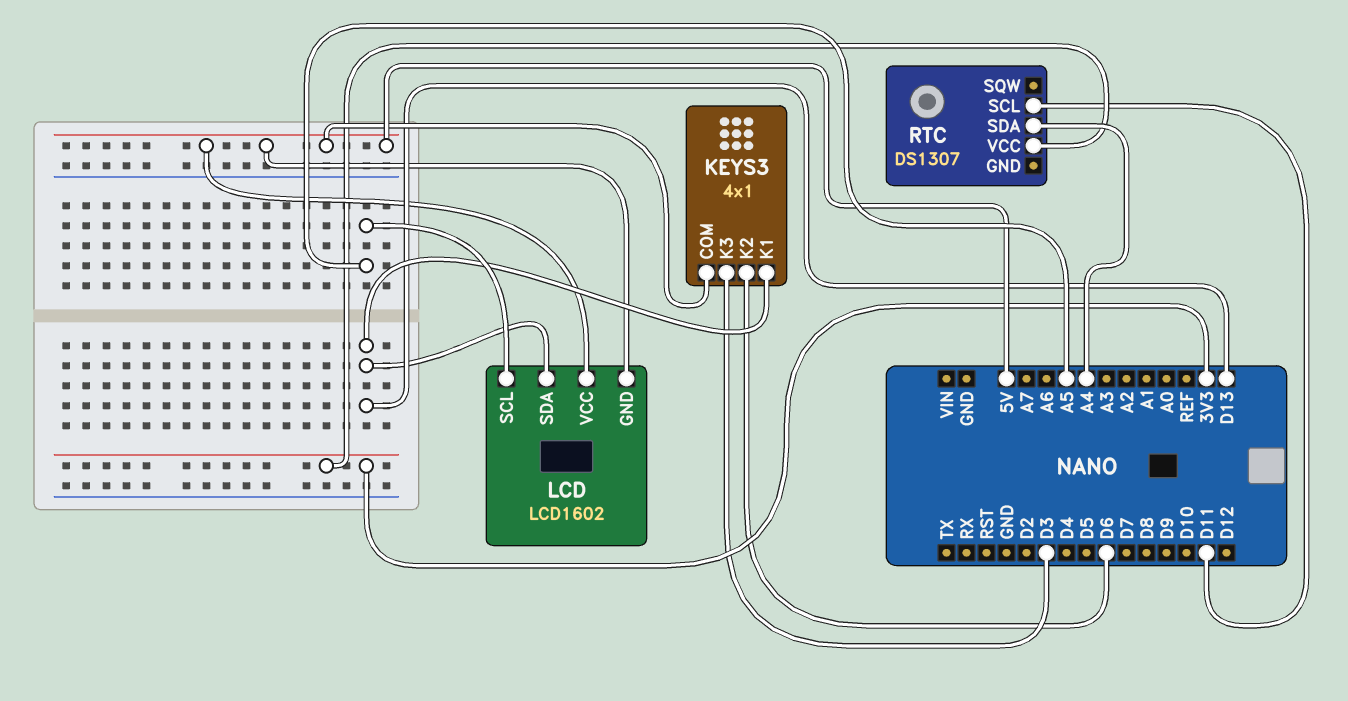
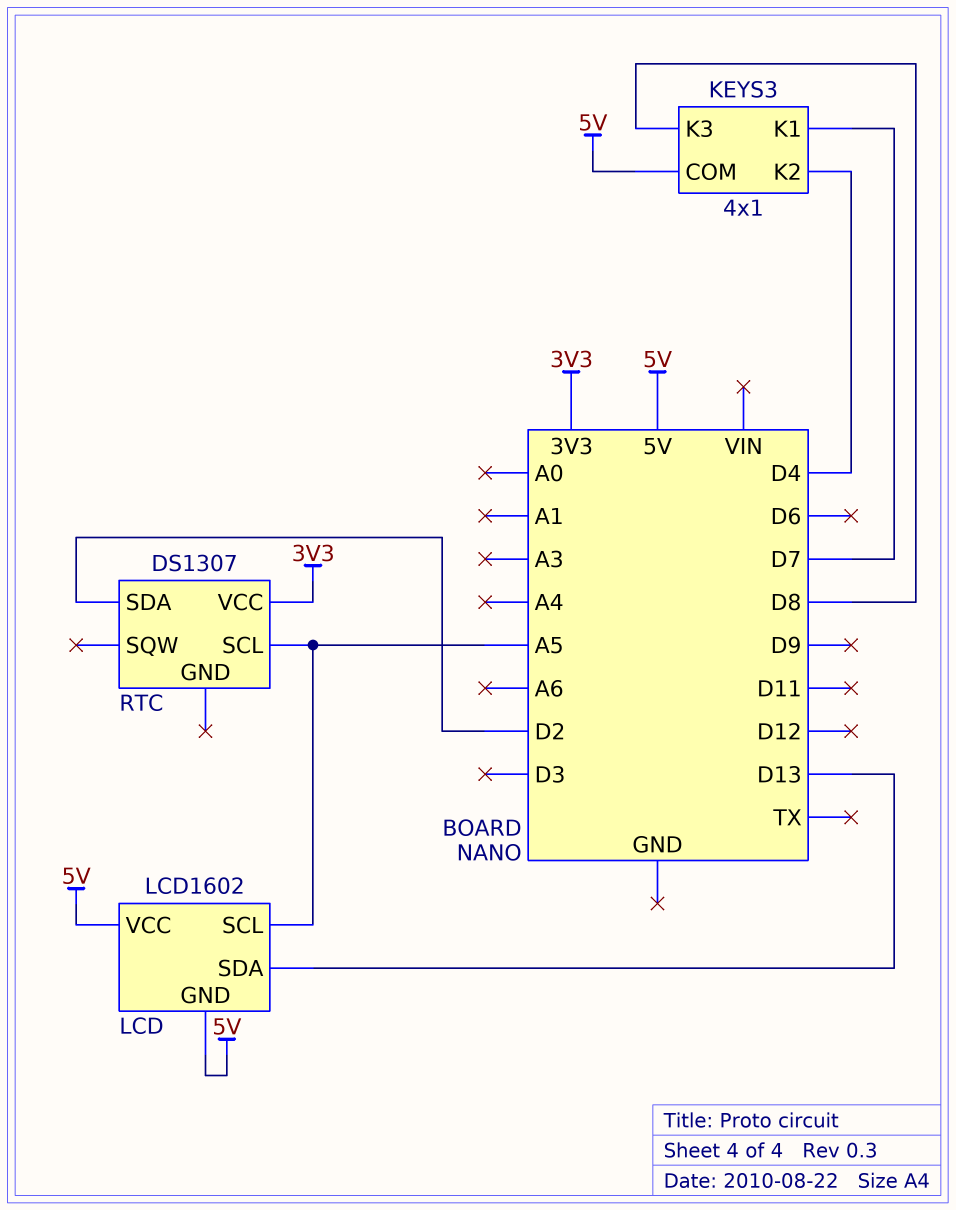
KEYS3 pin K1: D13 -> D7
KEYS3 pin K2: D6 -> D4
KEYS3 pin K3: D3 -> D8
RTC pin SCL: D11 -> A5
RTC pin SDA: A4 -> D2

